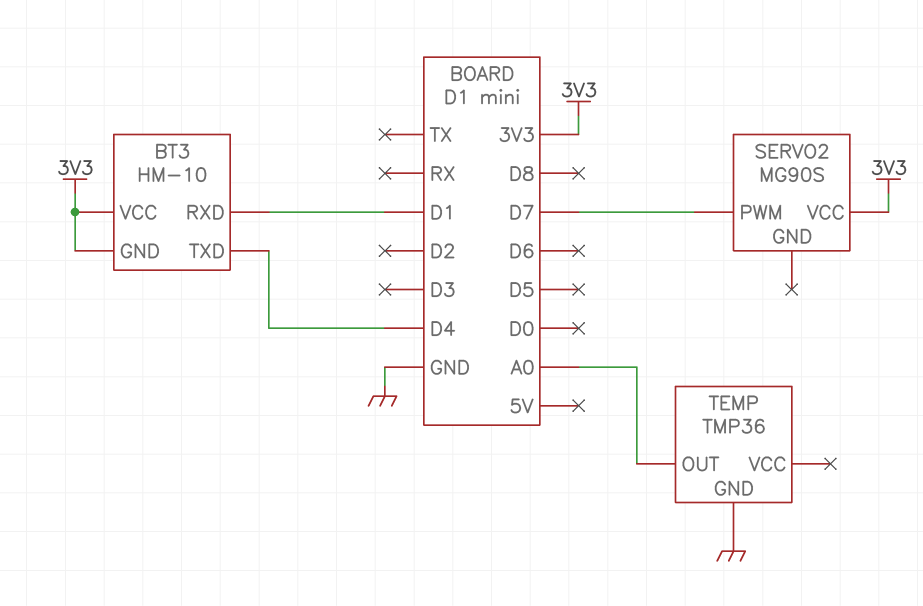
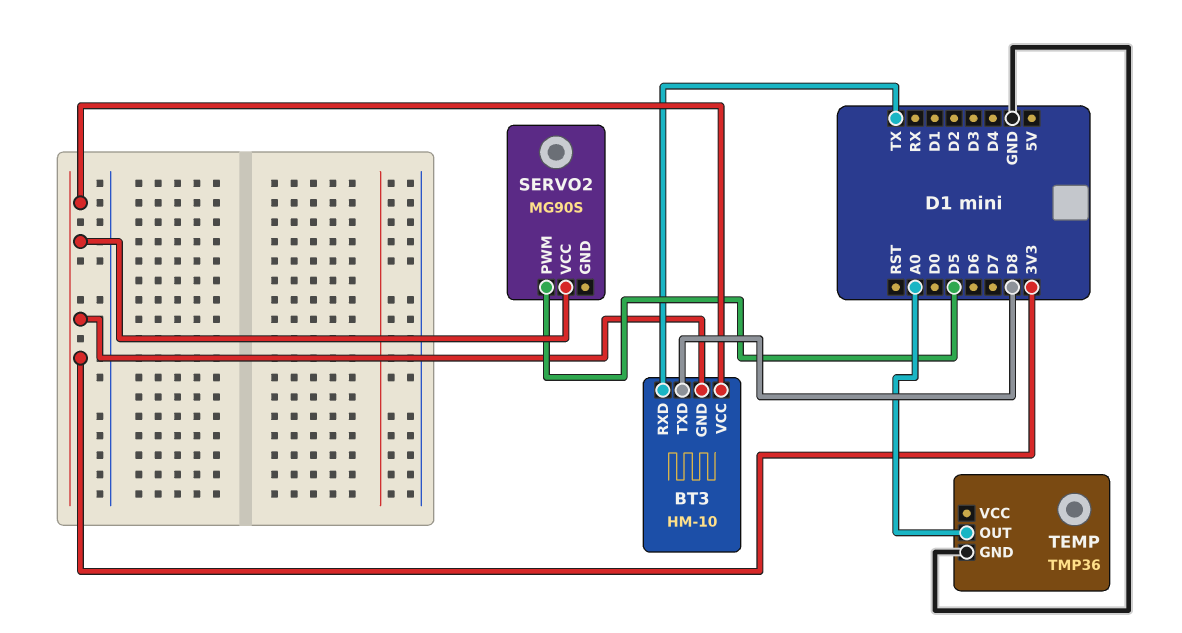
BT3 pin RXD: D1 -> TX
BT3 pin TXD: D4 -> D8
SERVO2 pin PWM: D7 -> D5

